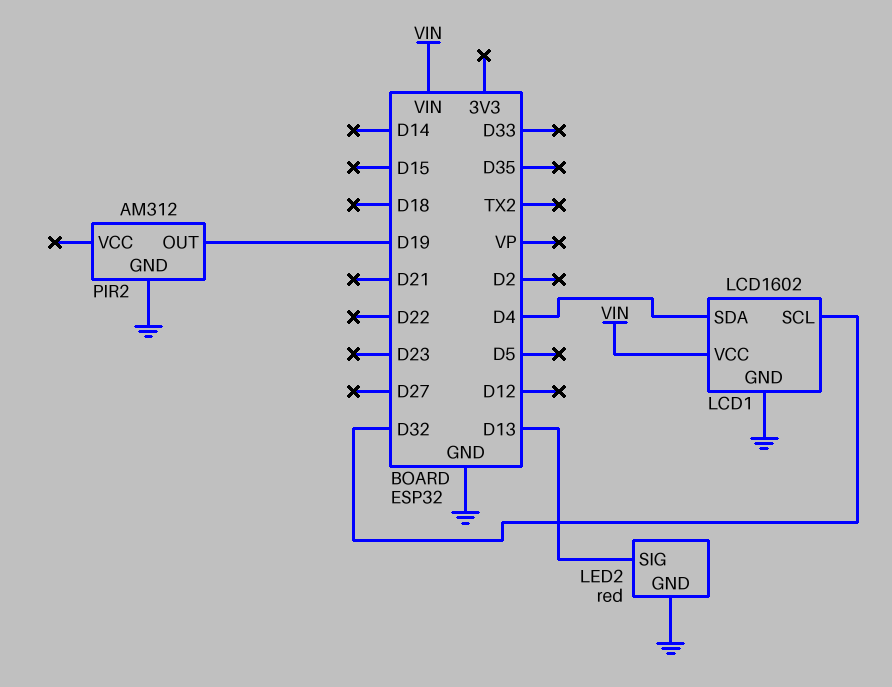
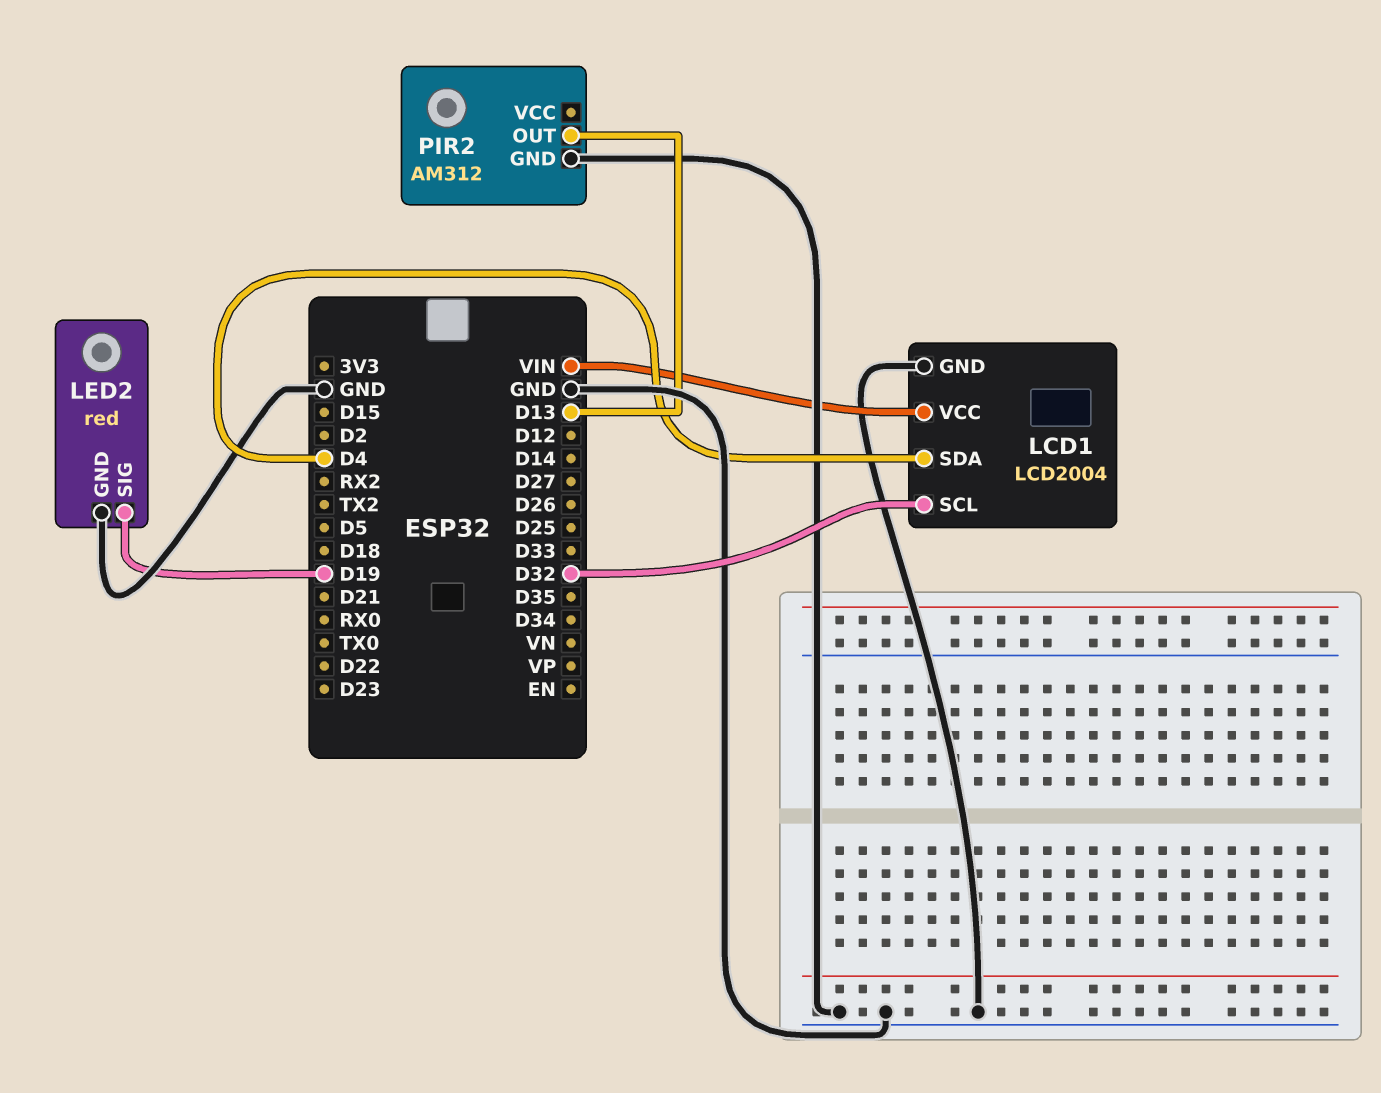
LCD1: LCD1602 -> LCD2004
LED2 pin SIG: D13 -> D19
PIR2 pin OUT: D19 -> D13

